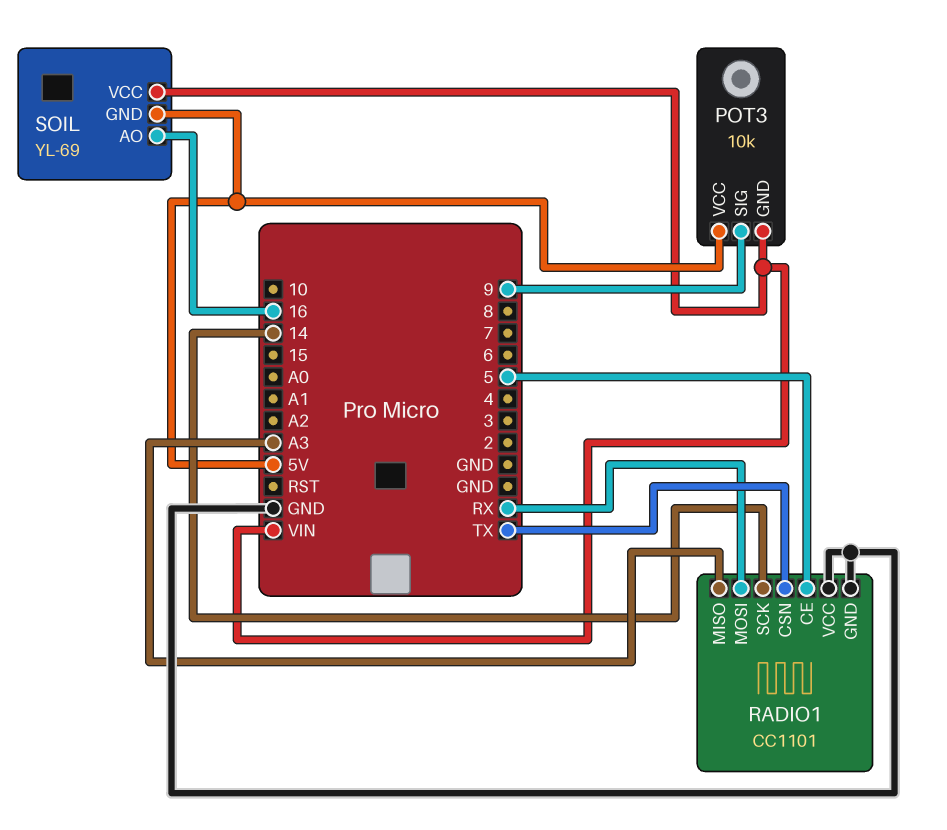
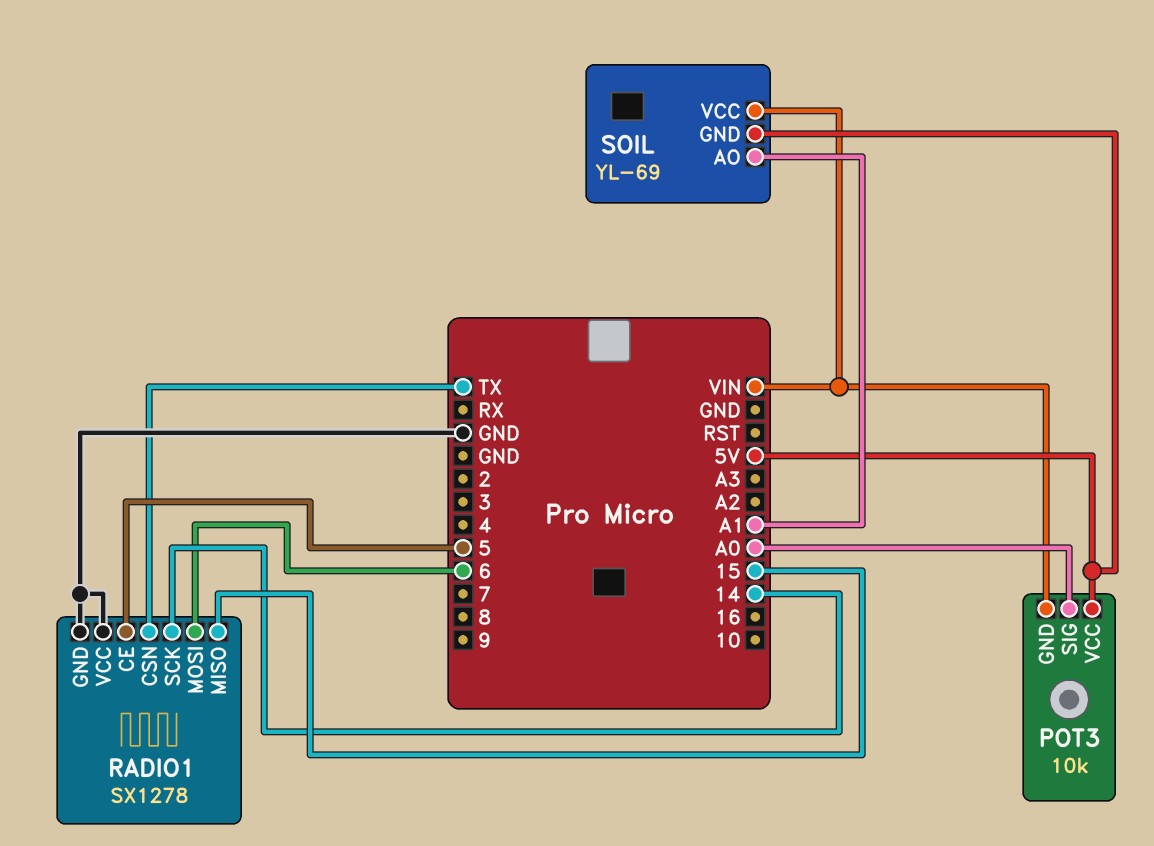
POT3 pin SIG: 9 -> A0
RADIO1: CC1101 -> SX1278
RADIO1 pin MISO: A3 -> 15
RADIO1 pin MOSI: RX -> 6
SOIL pin AO: 16 -> A1

